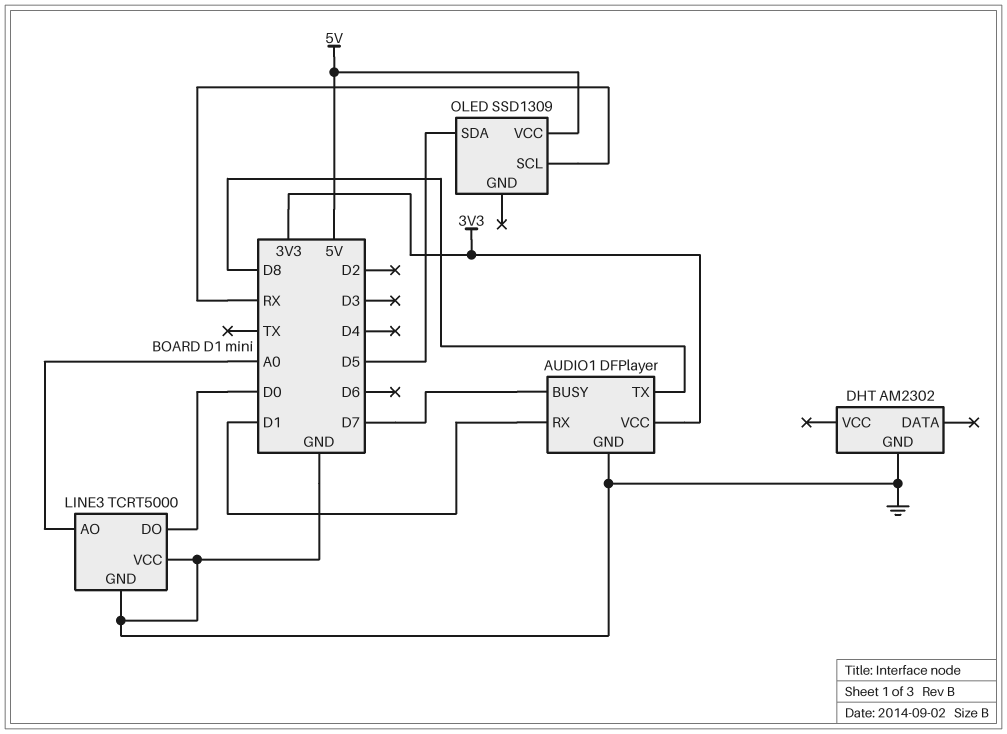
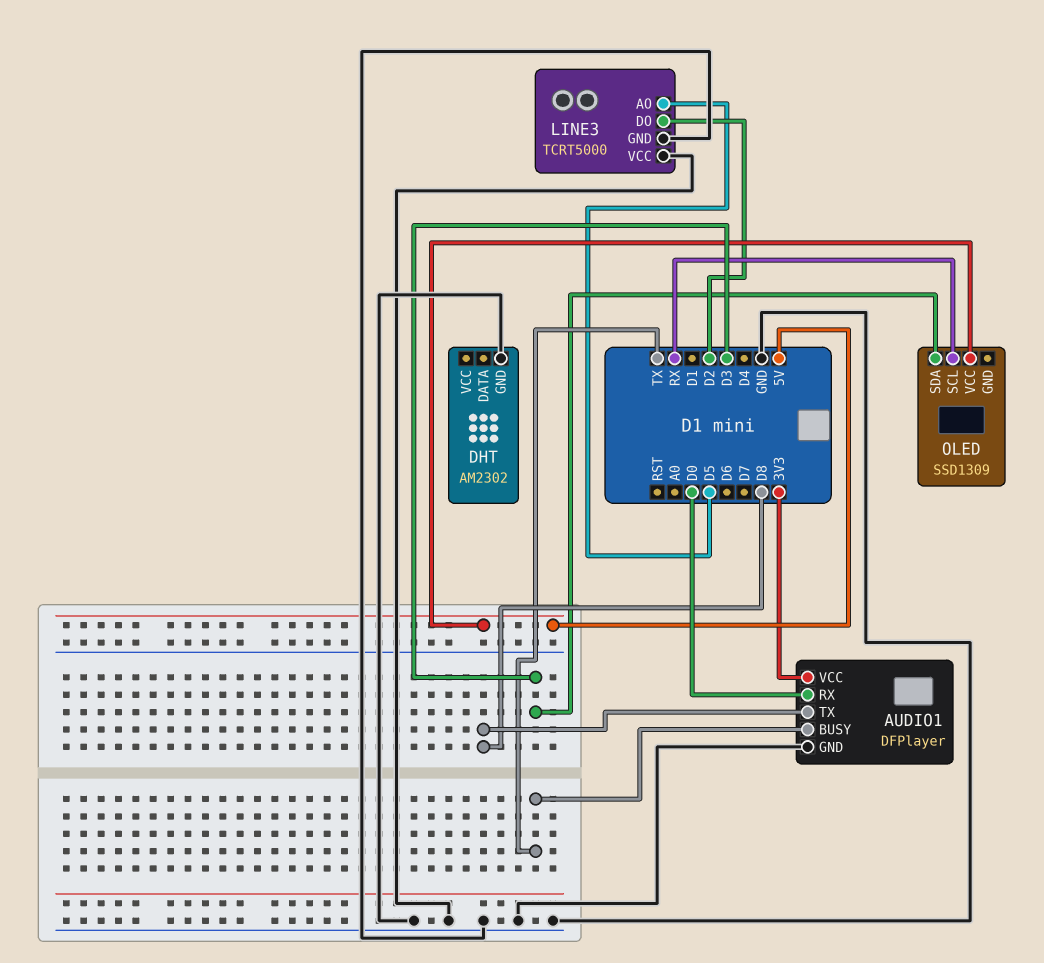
AUDIO1 pin BUSY: D7 -> TX
AUDIO1 pin RX: D1 -> D0
LINE3 pin AO: A0 -> D5
LINE3 pin DO: D0 -> D2
OLED pin SDA: D5 -> D3

